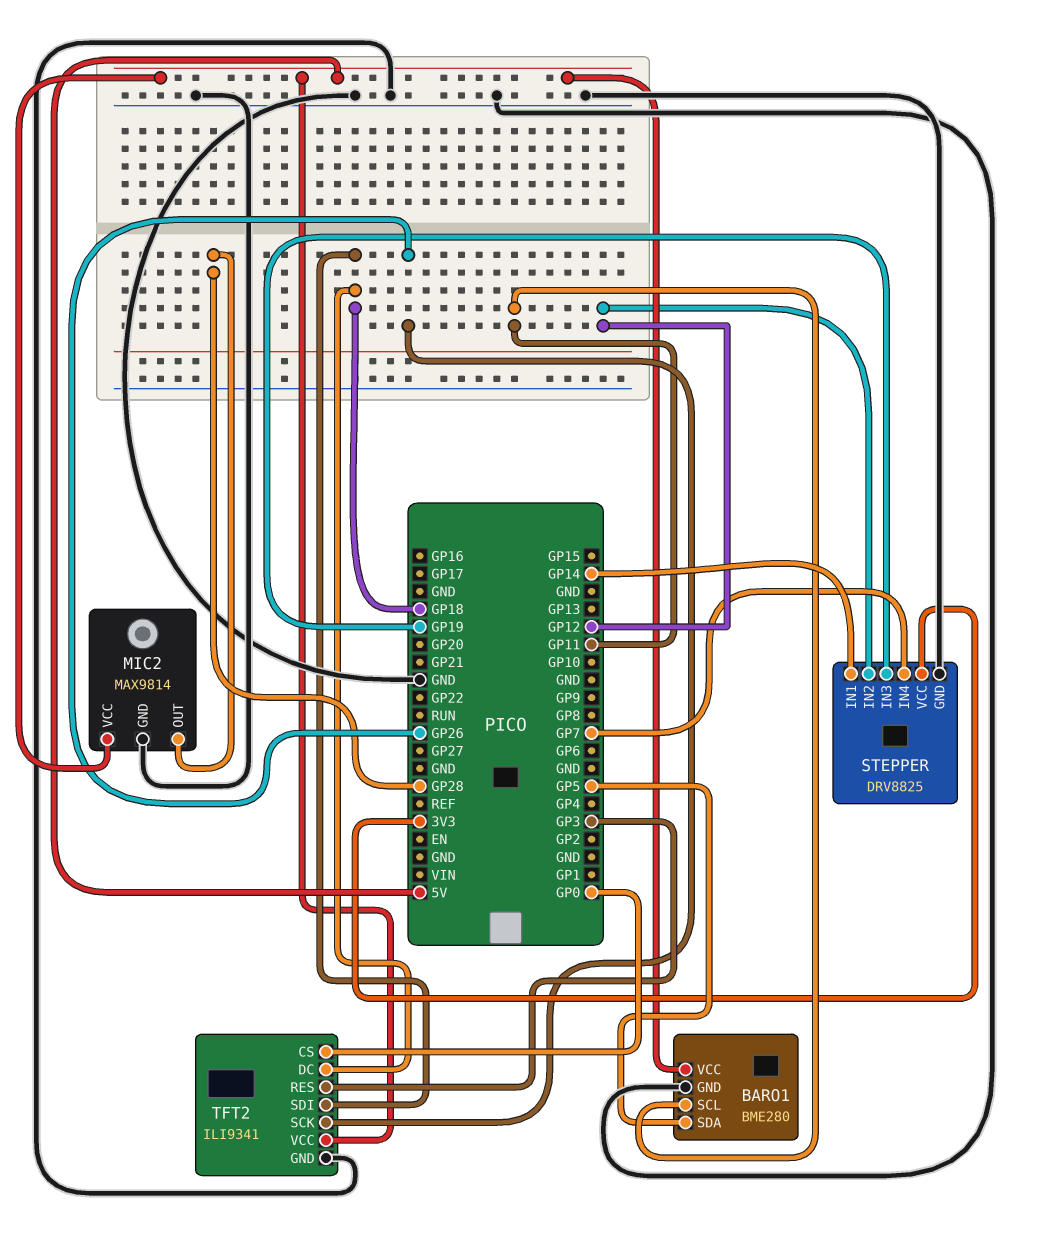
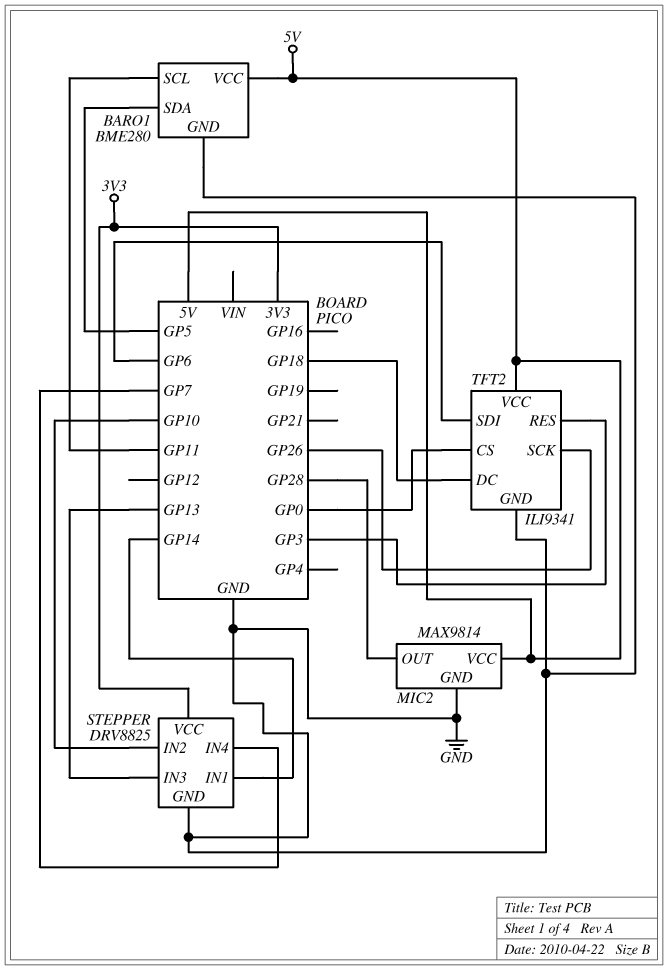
STEPPER pin IN2: GP12 -> GP10
STEPPER pin IN3: GP19 -> GP13
TFT2 pin SDI: GP18 -> GP6

